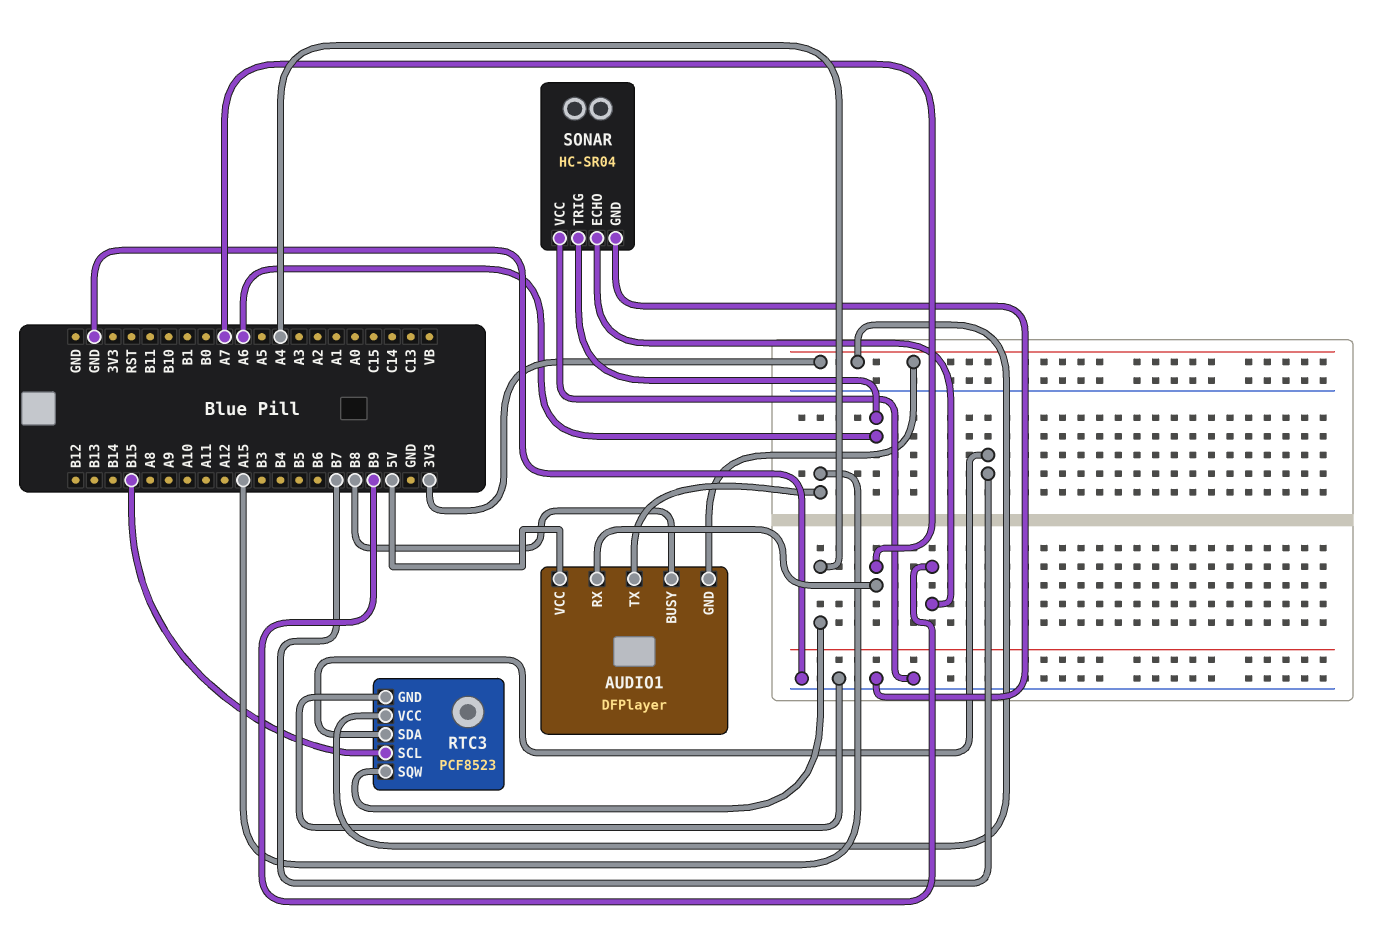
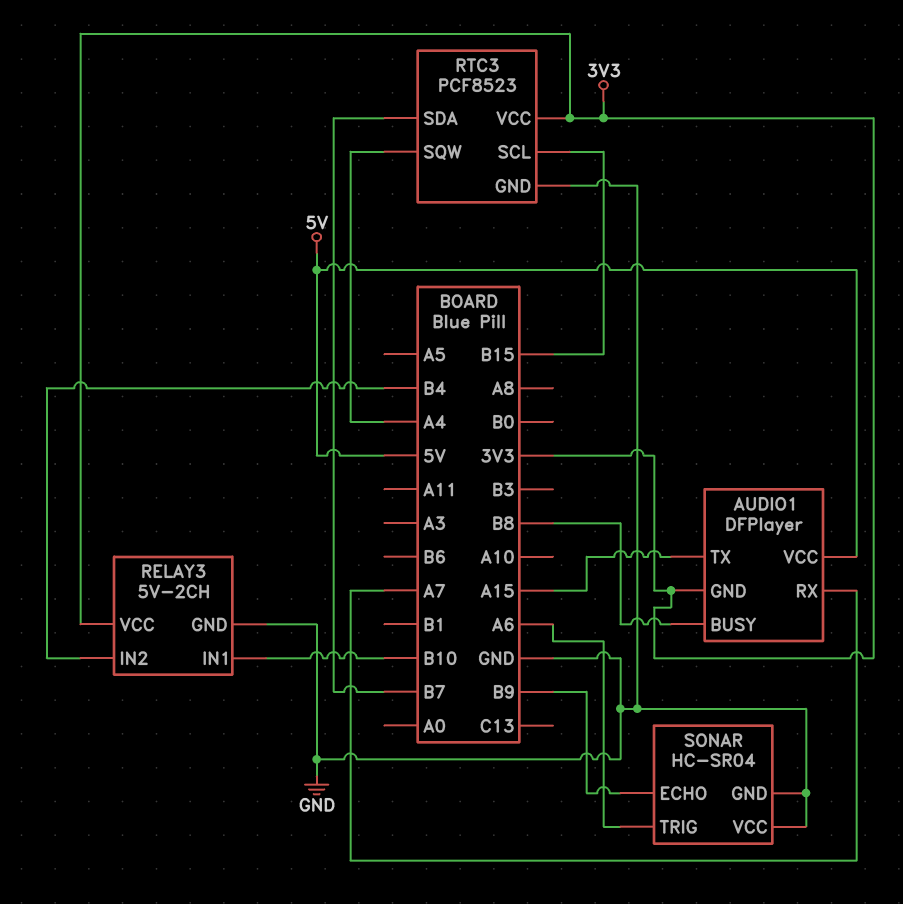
RELAY3: none -> 5V-2CH
RELAY3 pin GND: none -> GND
RELAY3 pin IN1: none -> B10
RELAY3 pin IN2: none -> B4
RELAY3 pin VCC: none -> 3V3

